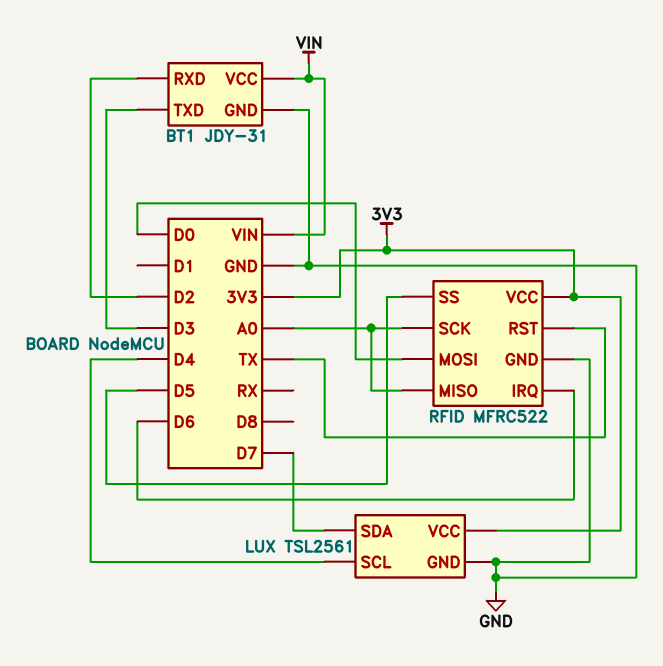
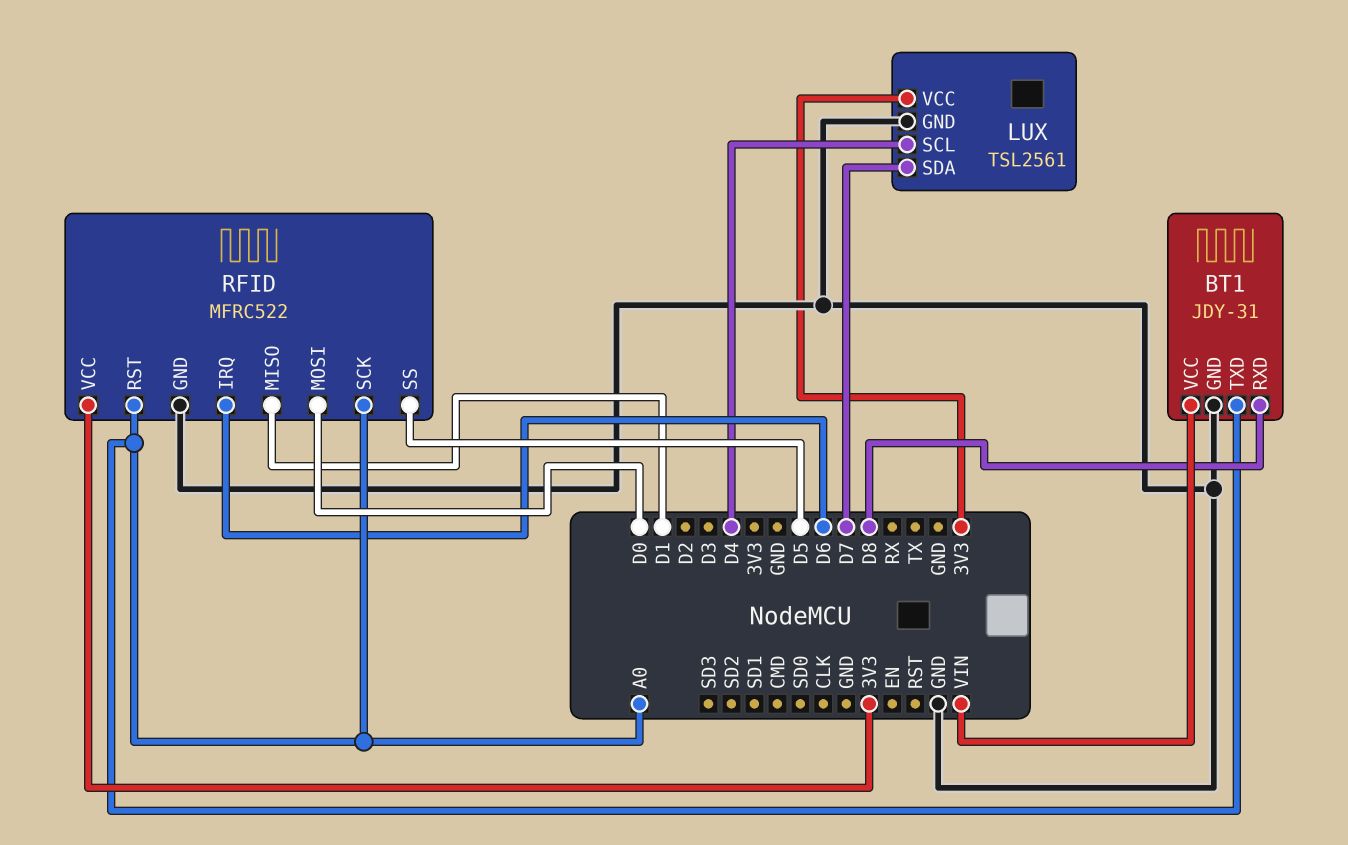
BT1 pin RXD: D2 -> D8
BT1 pin TXD: D3 -> A0
RFID pin MISO: A0 -> D1
RFID pin RST: TX -> A0

